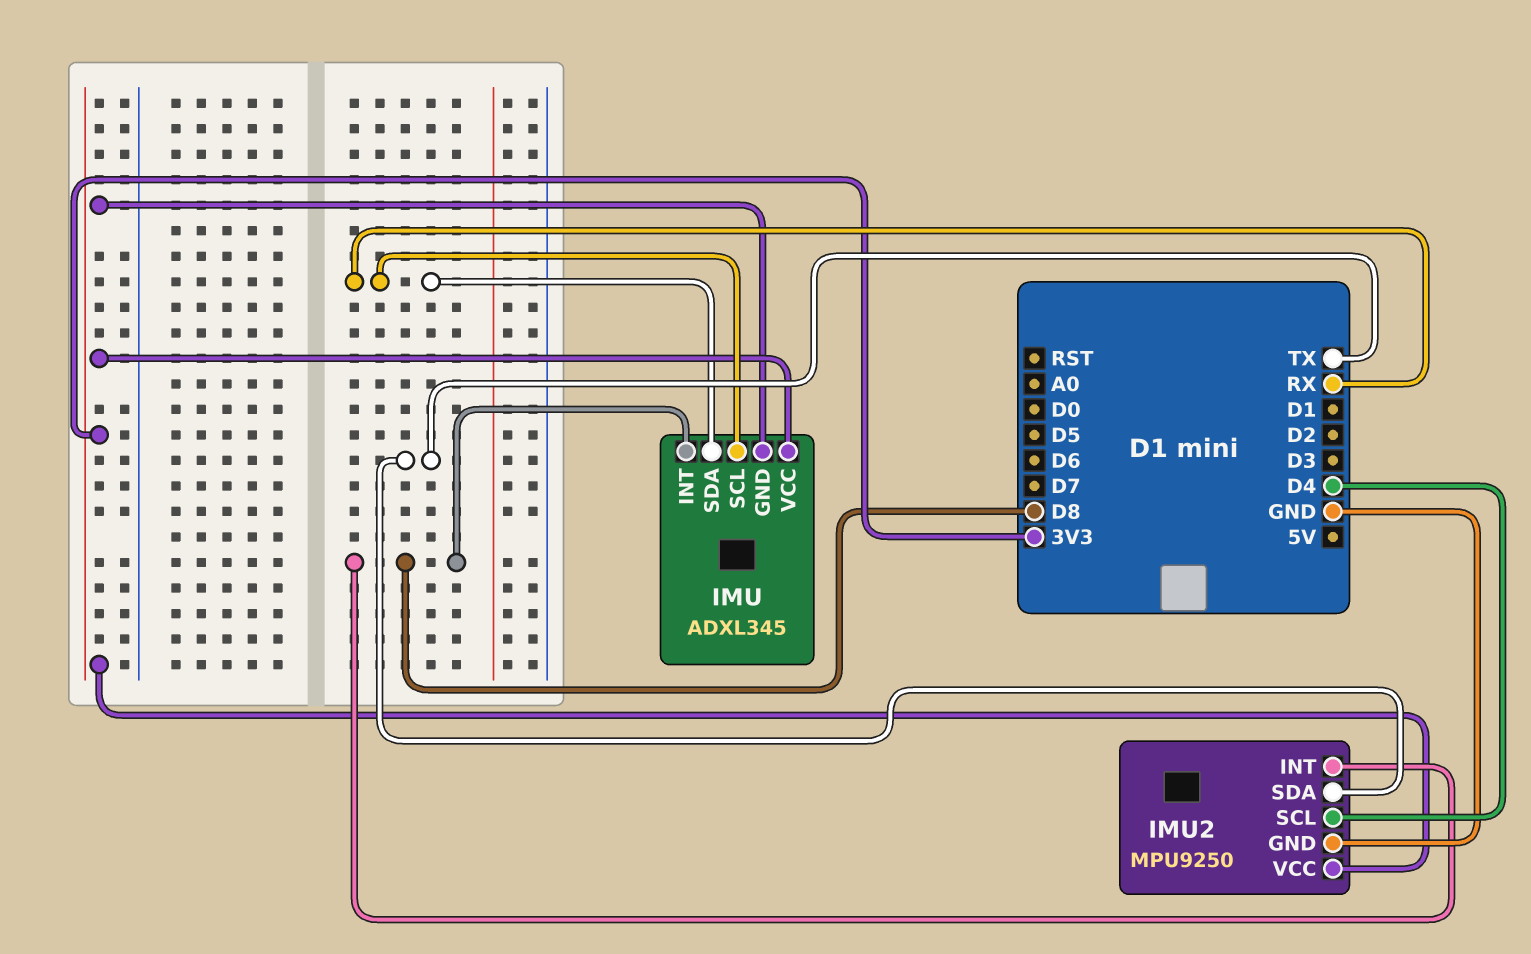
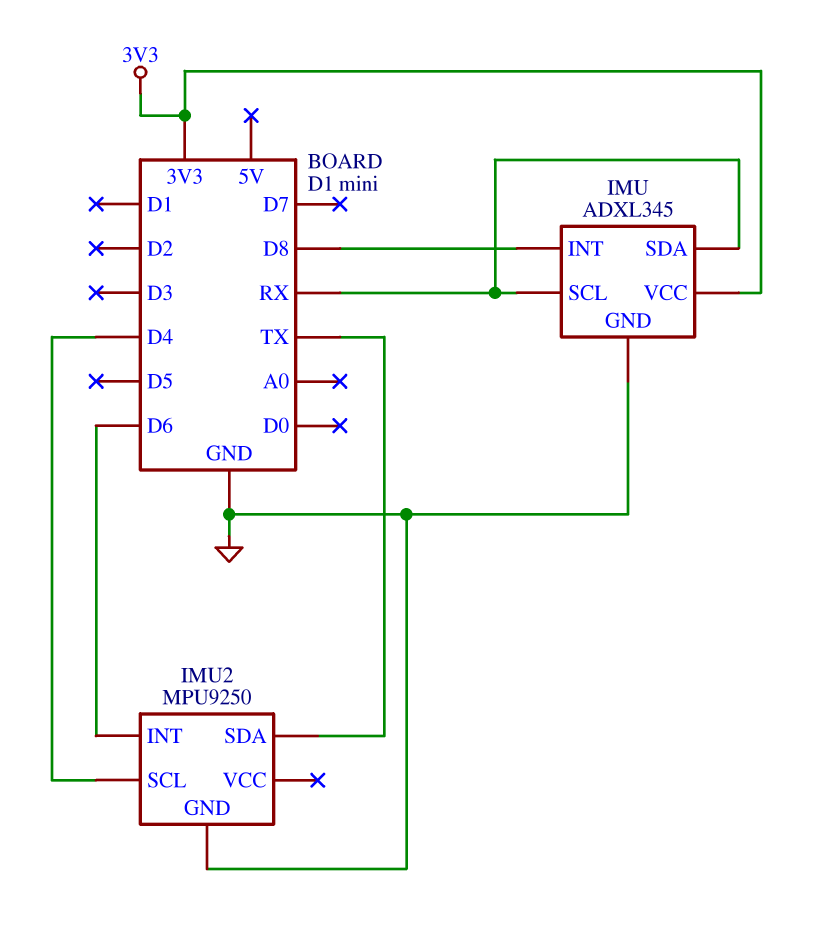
IMU pin GND: 3V3 -> GND
IMU2 pin INT: D8 -> D6
IMU2 pin VCC: 3V3 -> none

